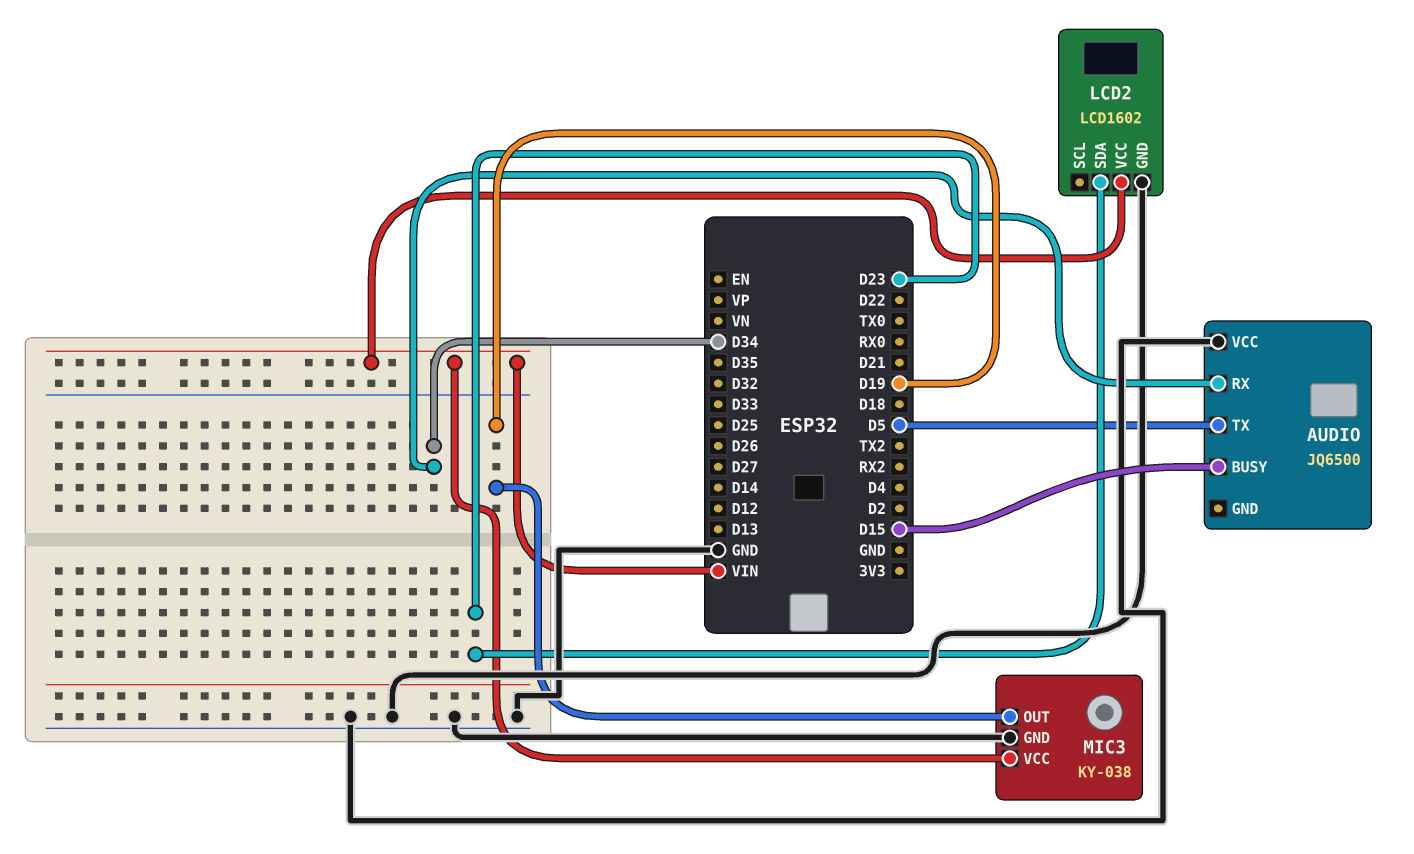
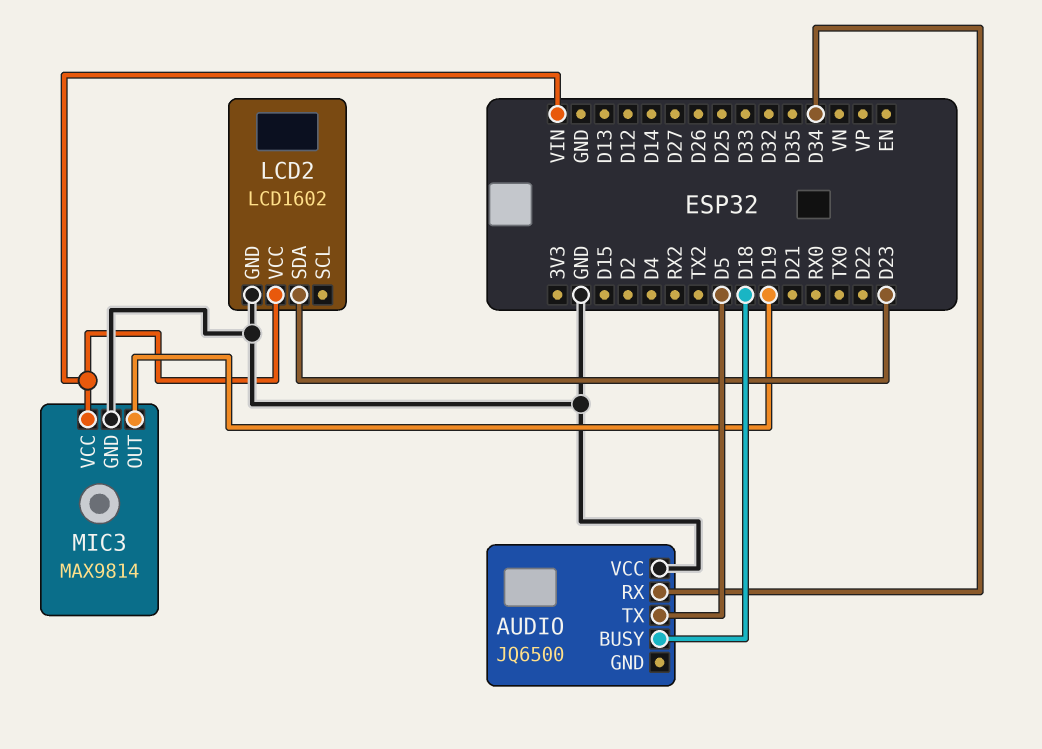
AUDIO pin BUSY: D15 -> D18
MIC3: KY-038 -> MAX9814

